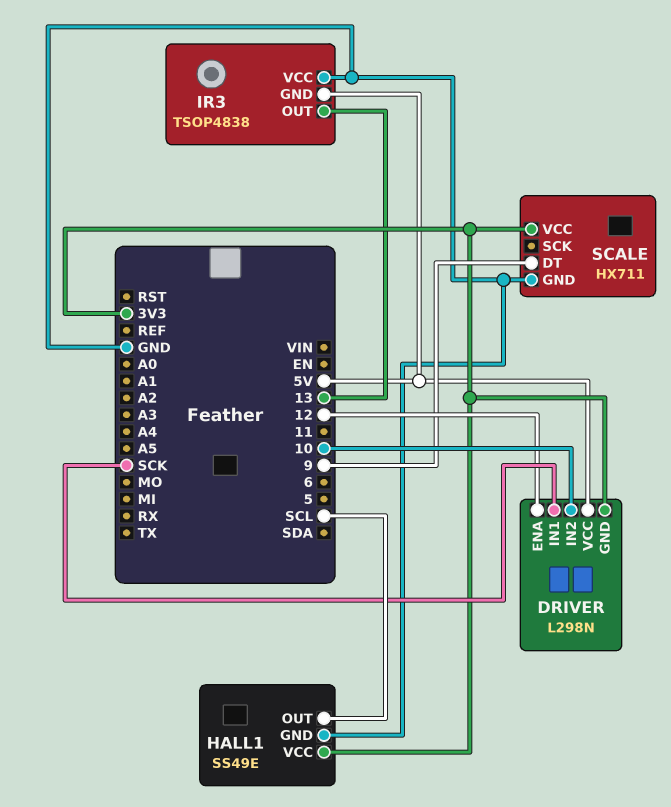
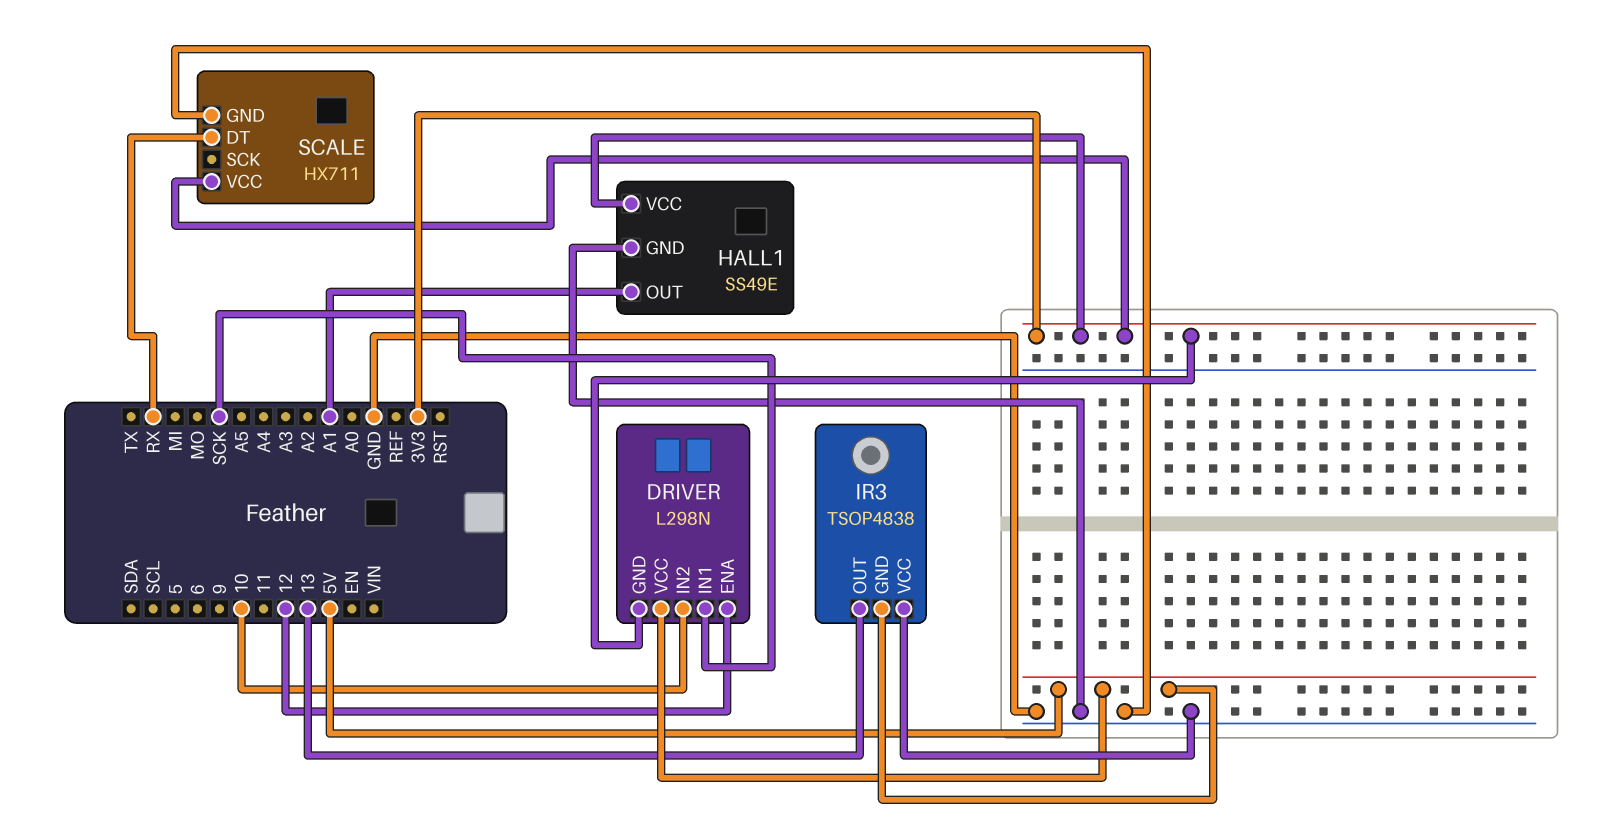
HALL1 pin OUT: SCL -> A1
SCALE pin DT: 9 -> RX

